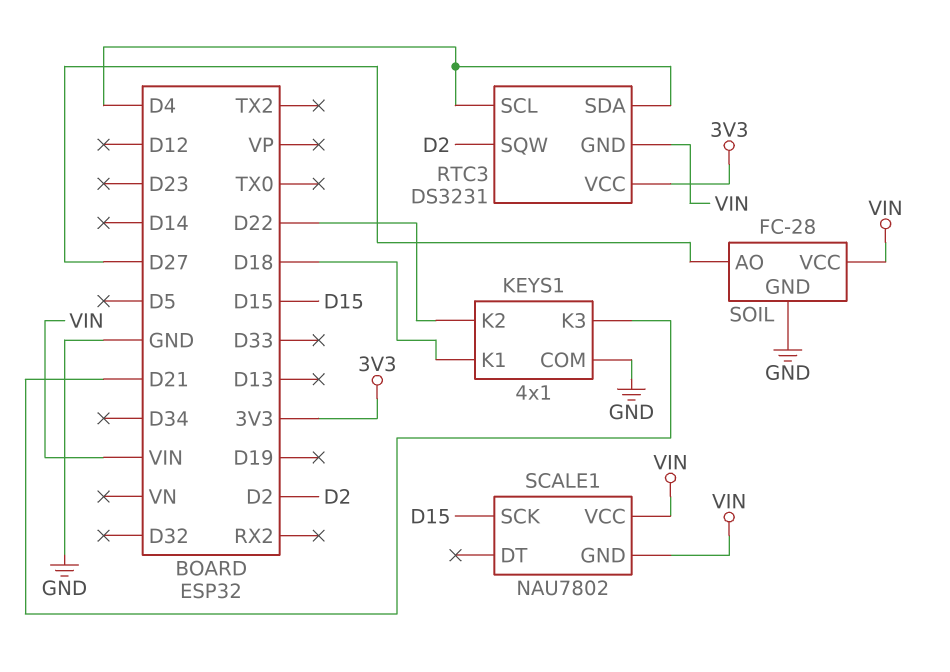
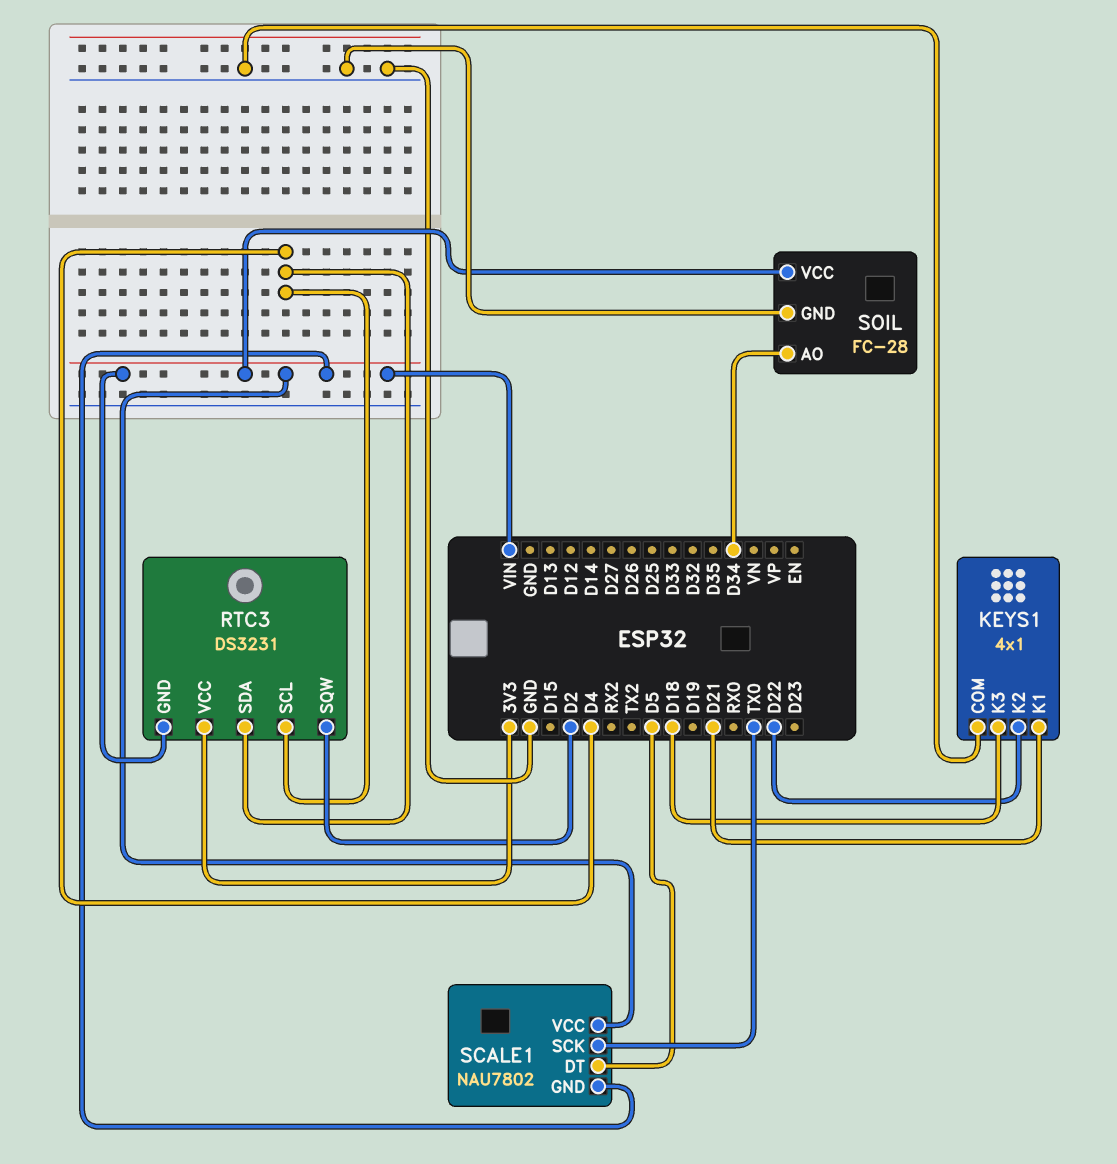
KEYS1 pin K1: D18 -> D21
KEYS1 pin K3: D21 -> D18
SCALE1 pin DT: none -> D5
SCALE1 pin SCK: D15 -> TX0
SOIL pin AO: D27 -> D34

